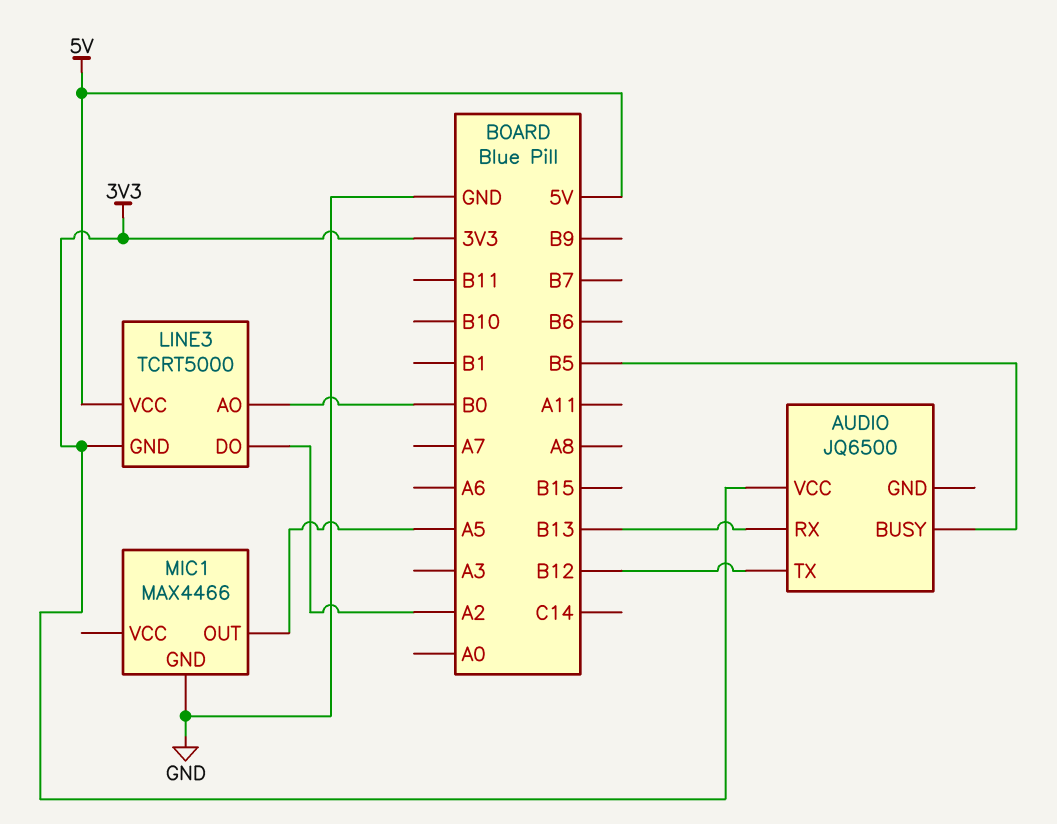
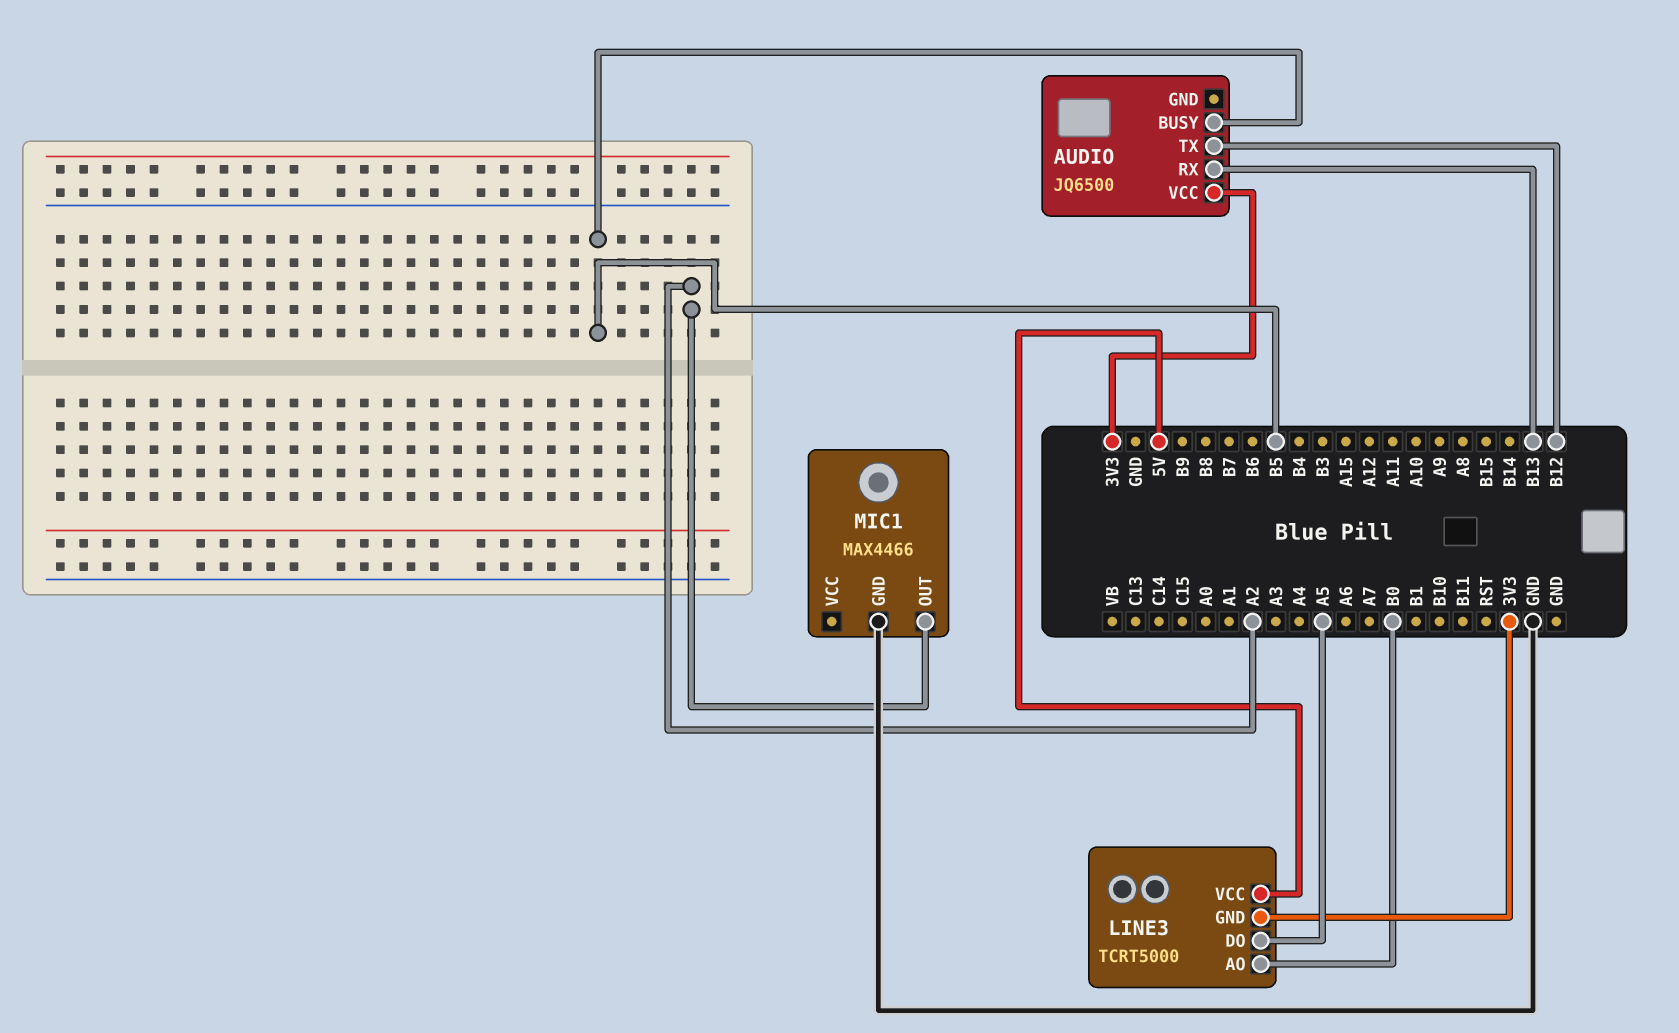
LINE3 pin DO: A2 -> A5
MIC1 pin OUT: A5 -> A2

